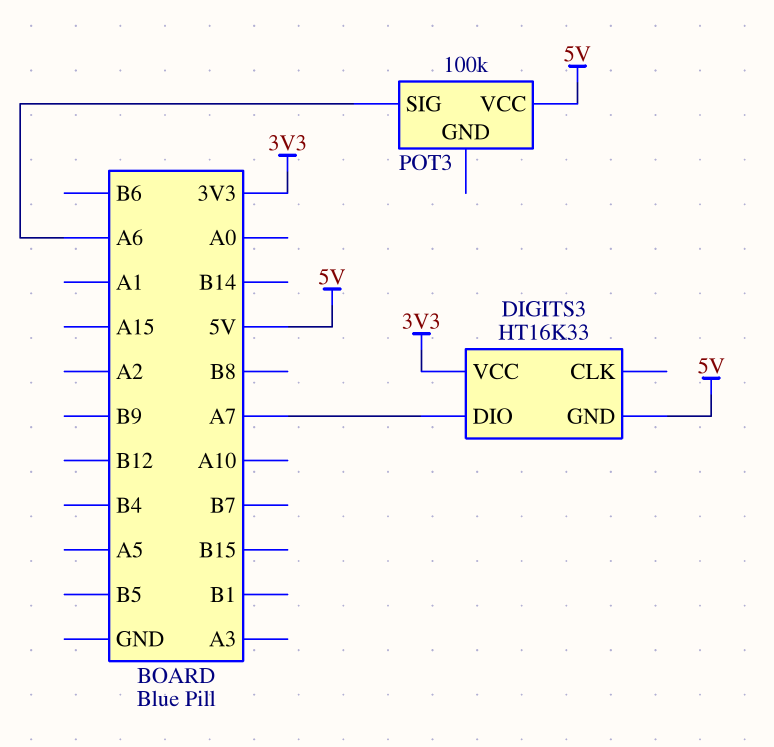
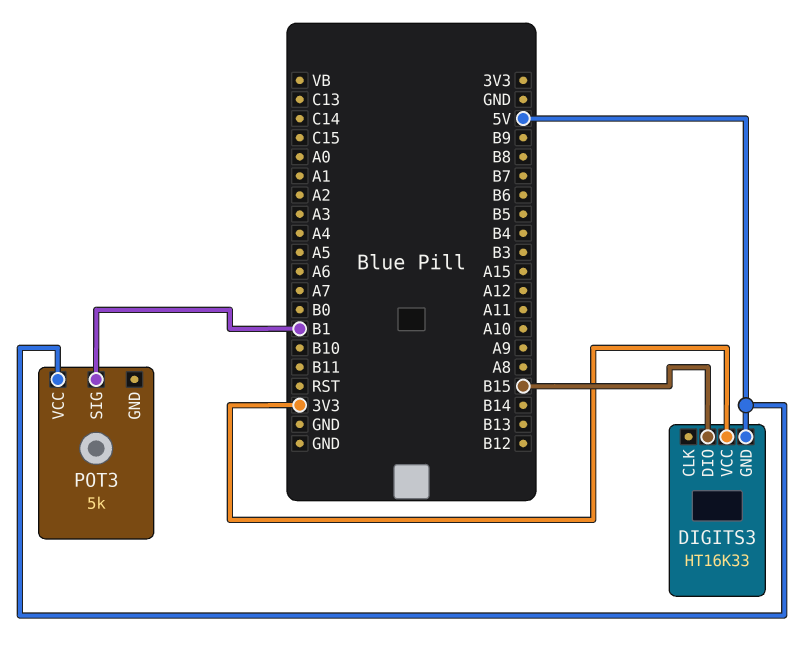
DIGITS3 pin DIO: A7 -> B15
POT3: 100k -> 5k
POT3 pin SIG: A6 -> B1

